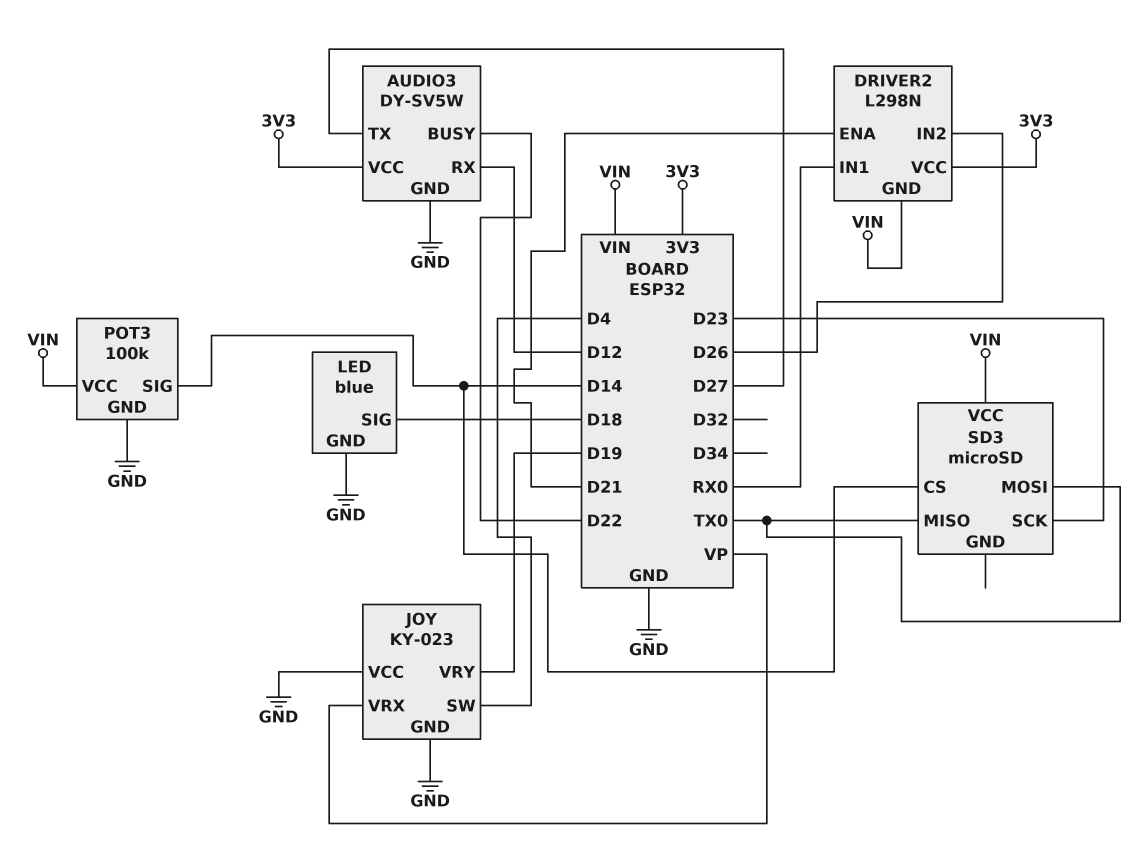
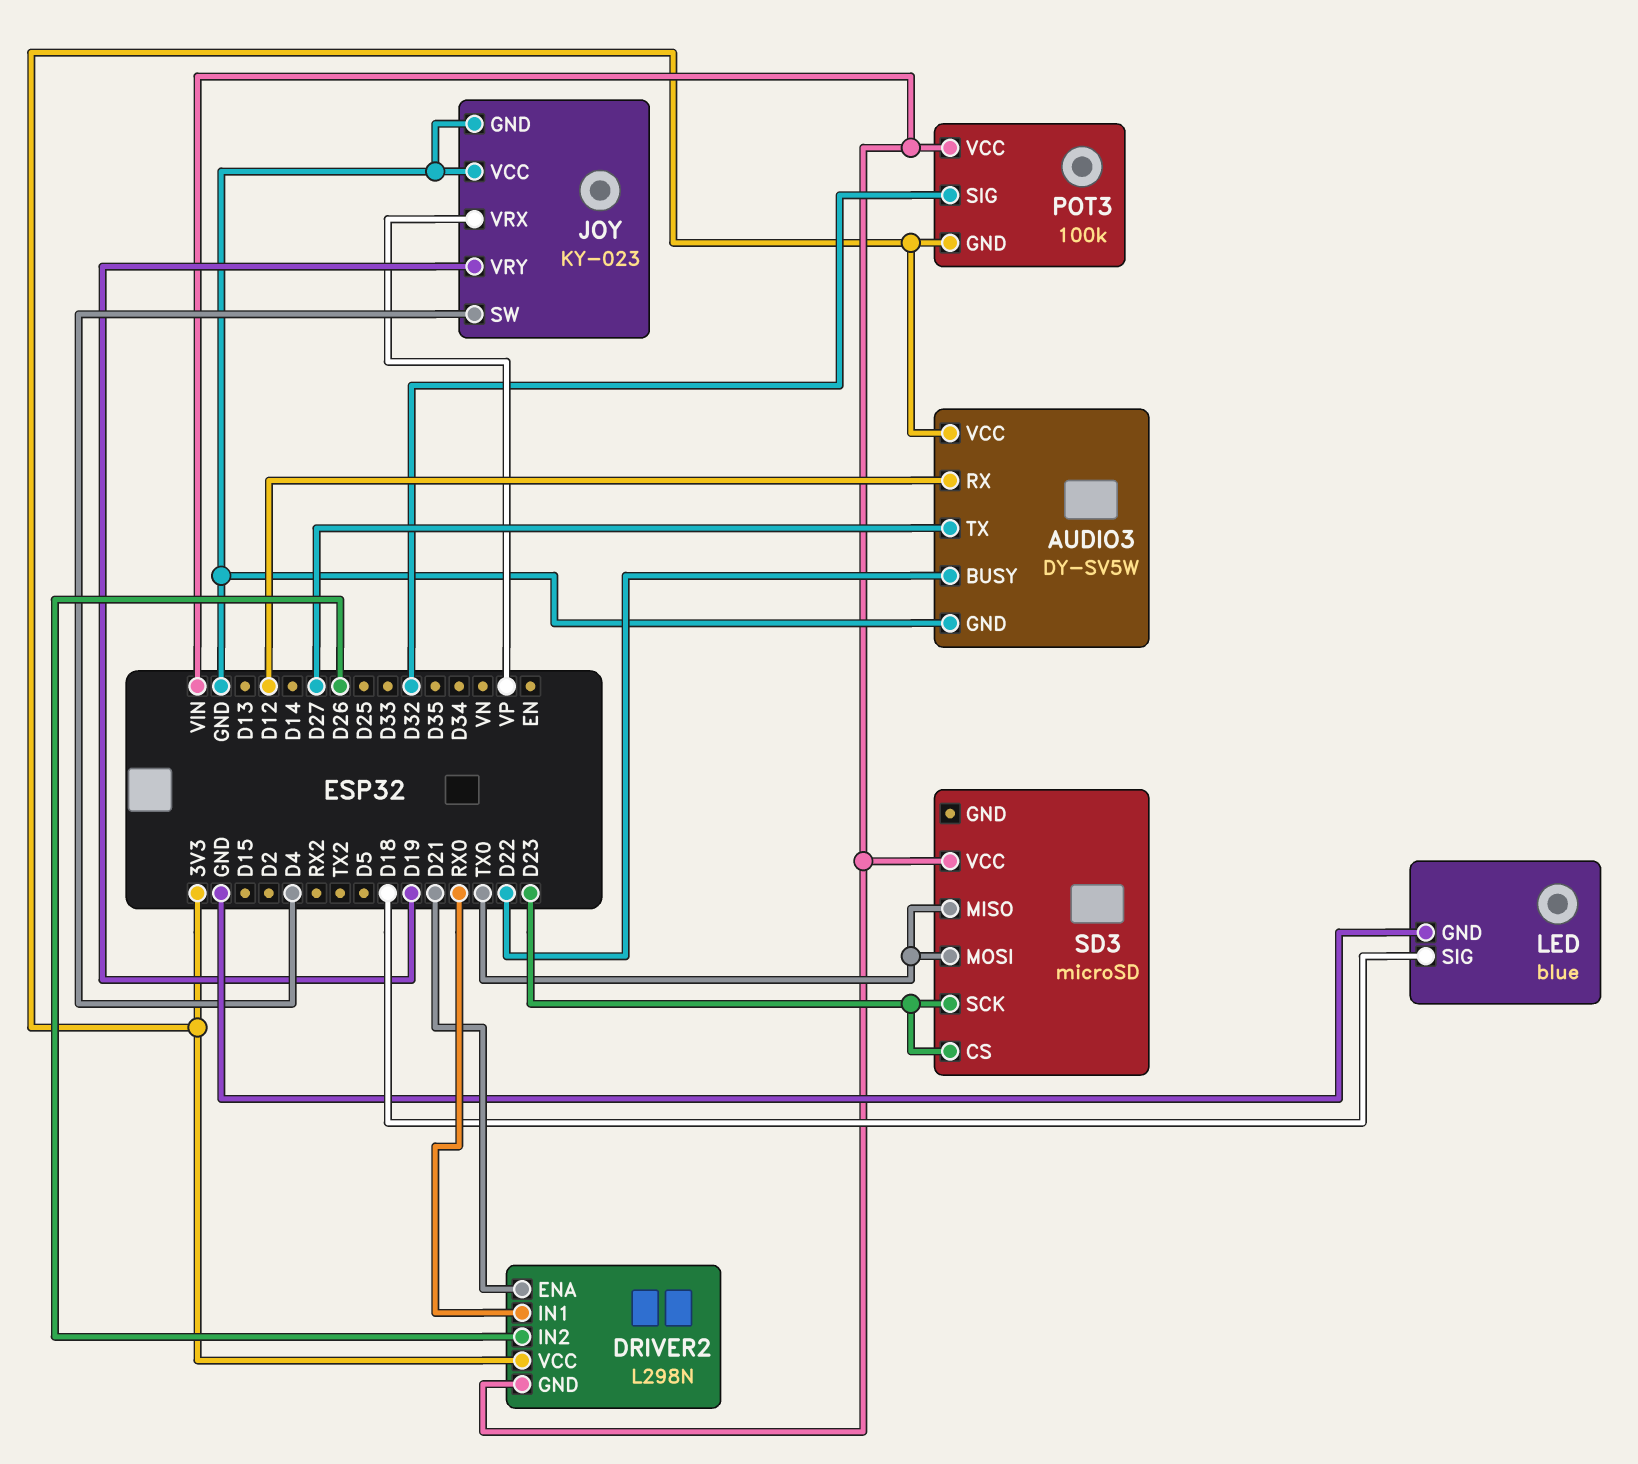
POT3 pin GND: GND -> 3V3
POT3 pin SIG: D14 -> D32
SD3 pin CS: D14 -> D23

